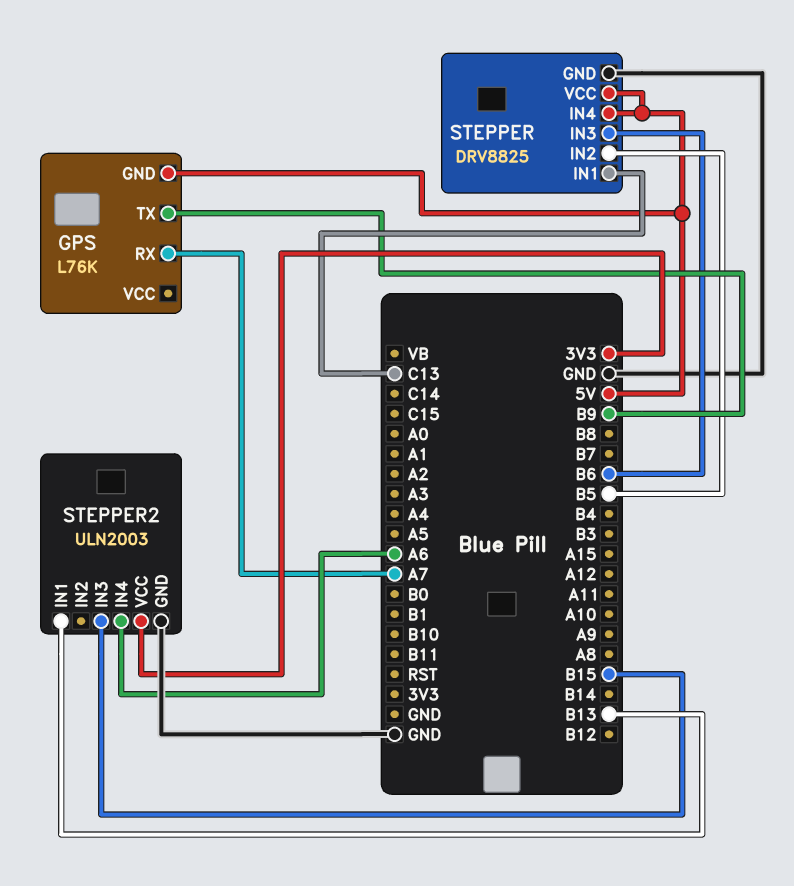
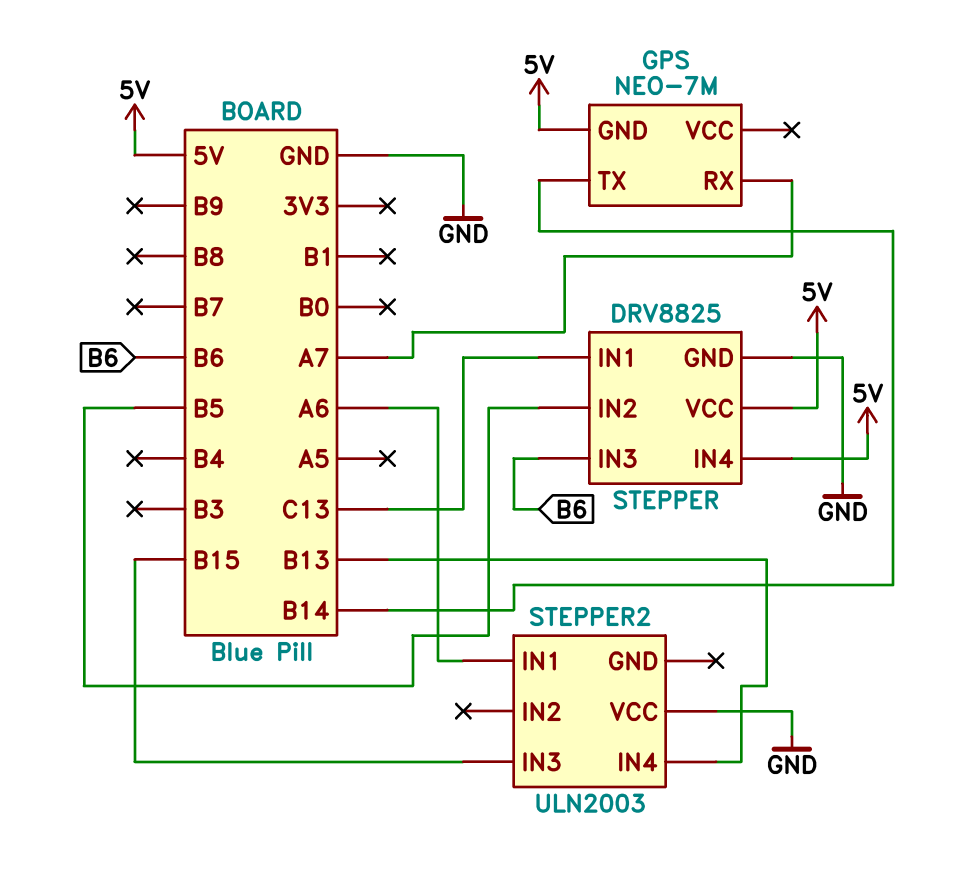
GPS: L76K -> NEO-7M
GPS pin TX: B9 -> B14
STEPPER2 pin GND: GND -> none
STEPPER2 pin IN1: B13 -> A6
STEPPER2 pin IN4: A6 -> B13
STEPPER2 pin VCC: 3V3 -> GND

